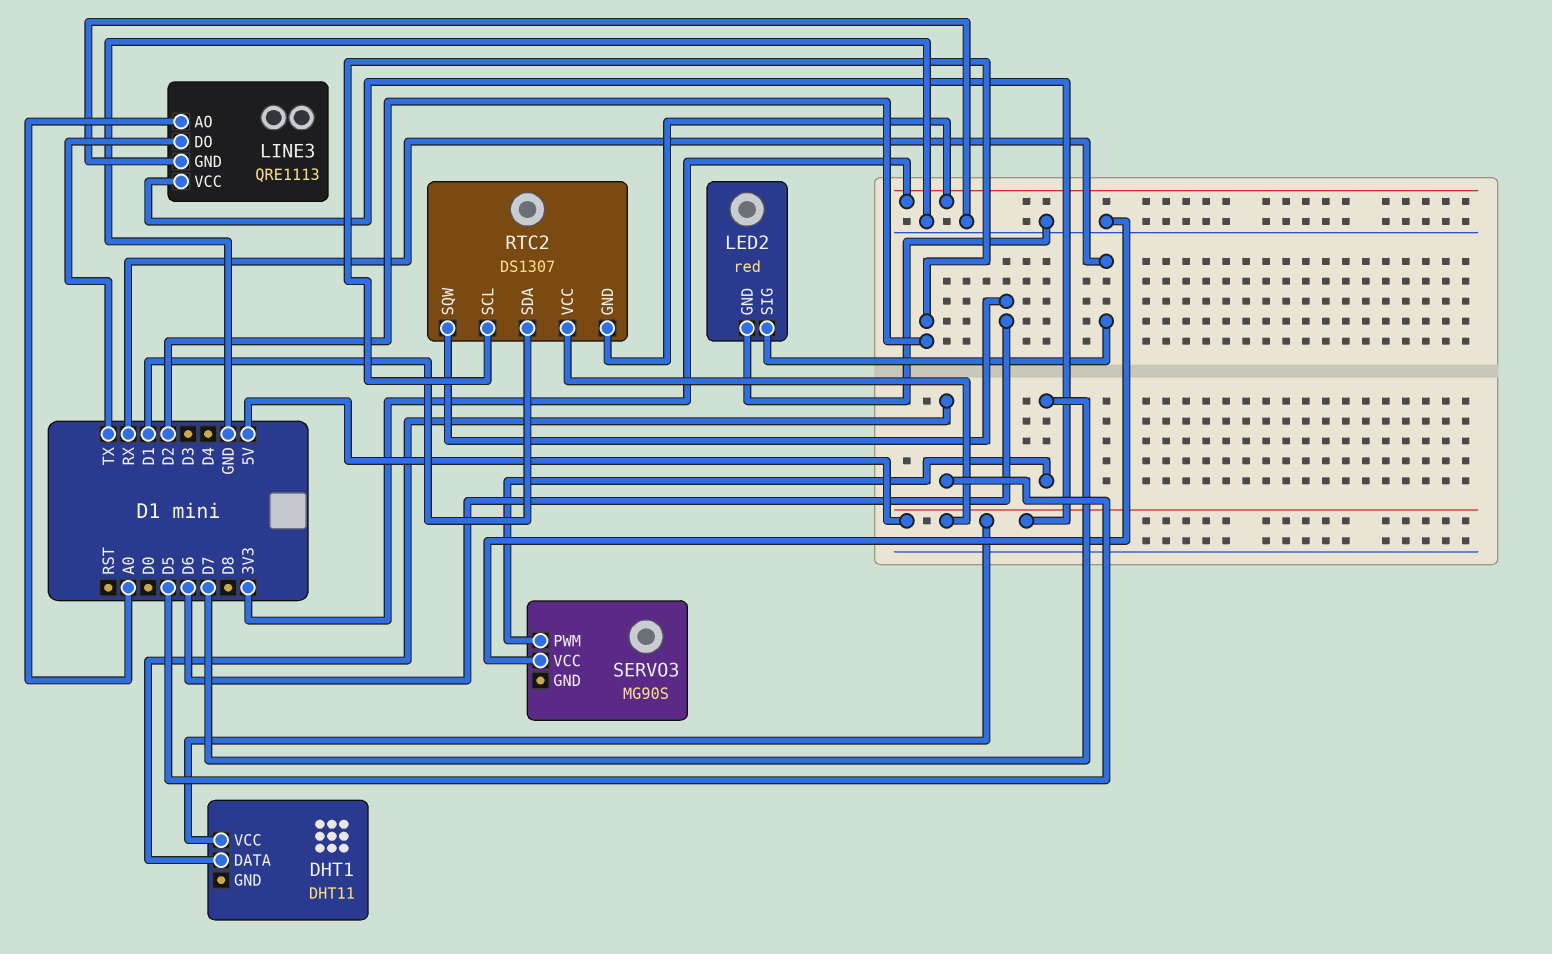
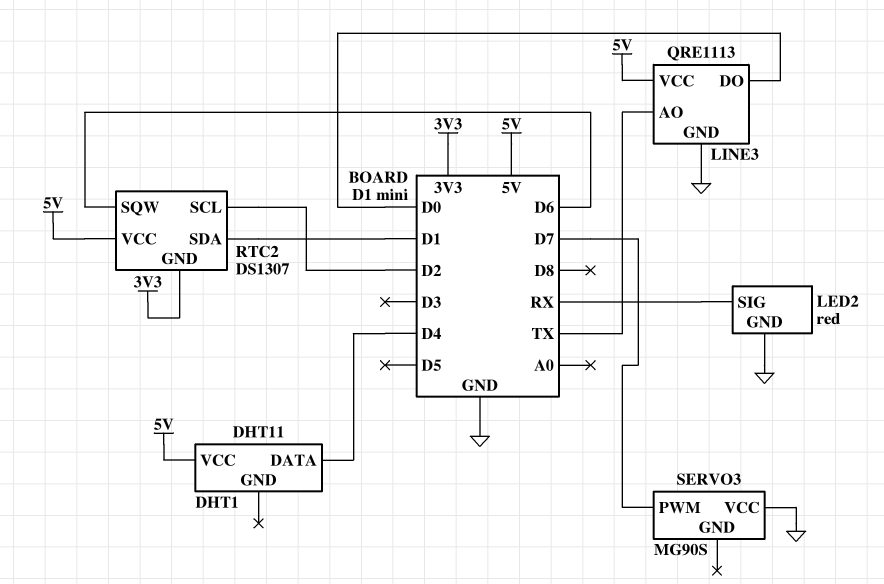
DHT1 pin DATA: D5 -> D4
LINE3 pin AO: A0 -> TX
LINE3 pin DO: TX -> D0

